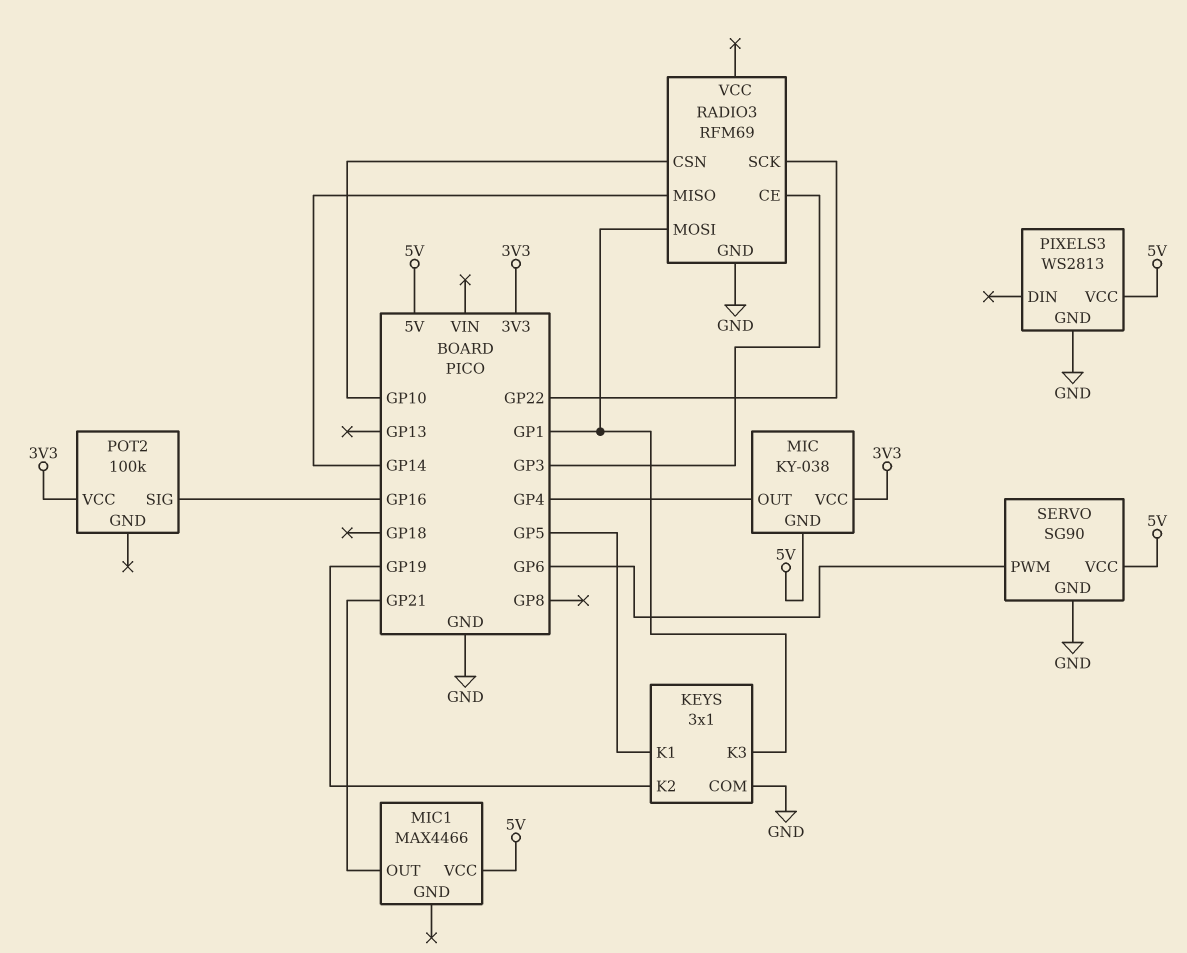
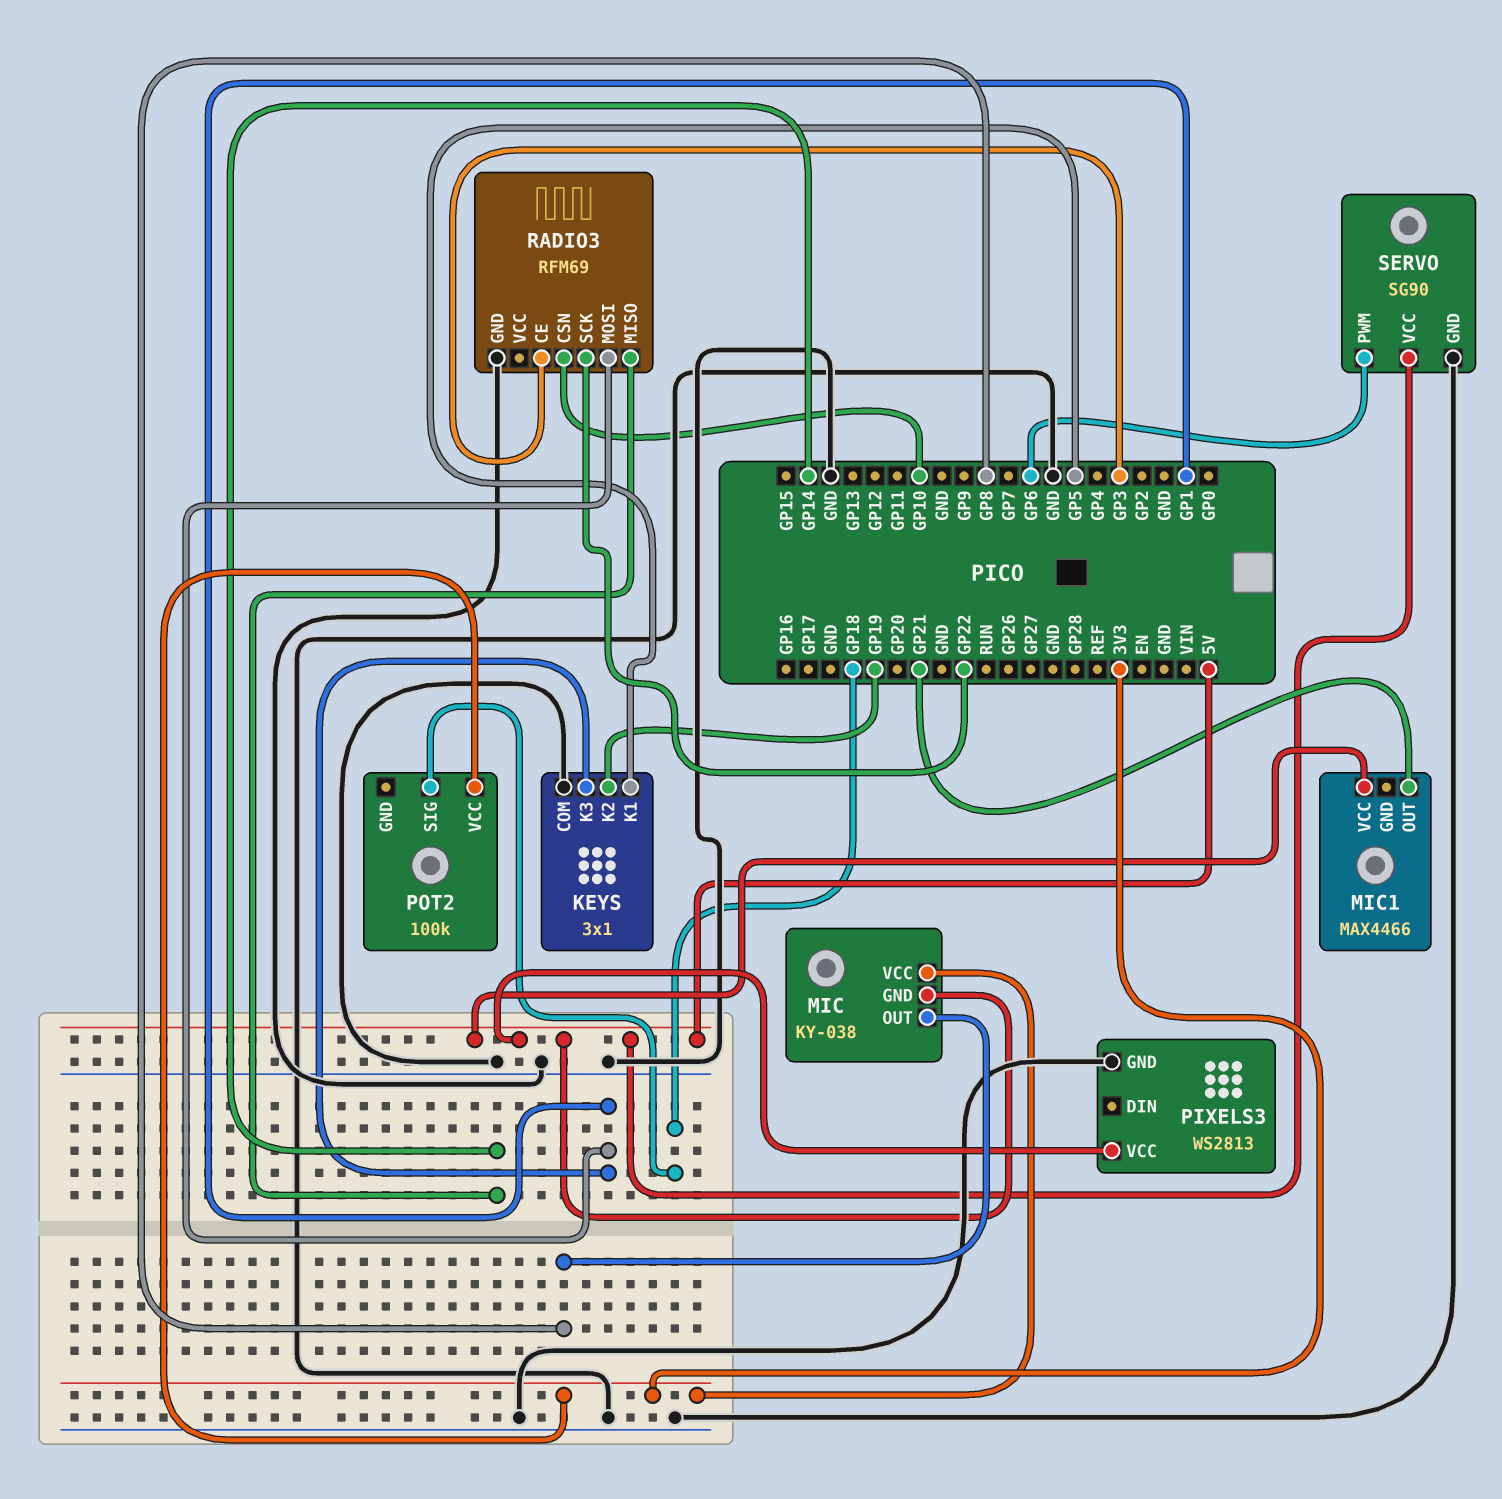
MIC pin OUT: GP4 -> GP8
POT2 pin SIG: GP16 -> GP18

